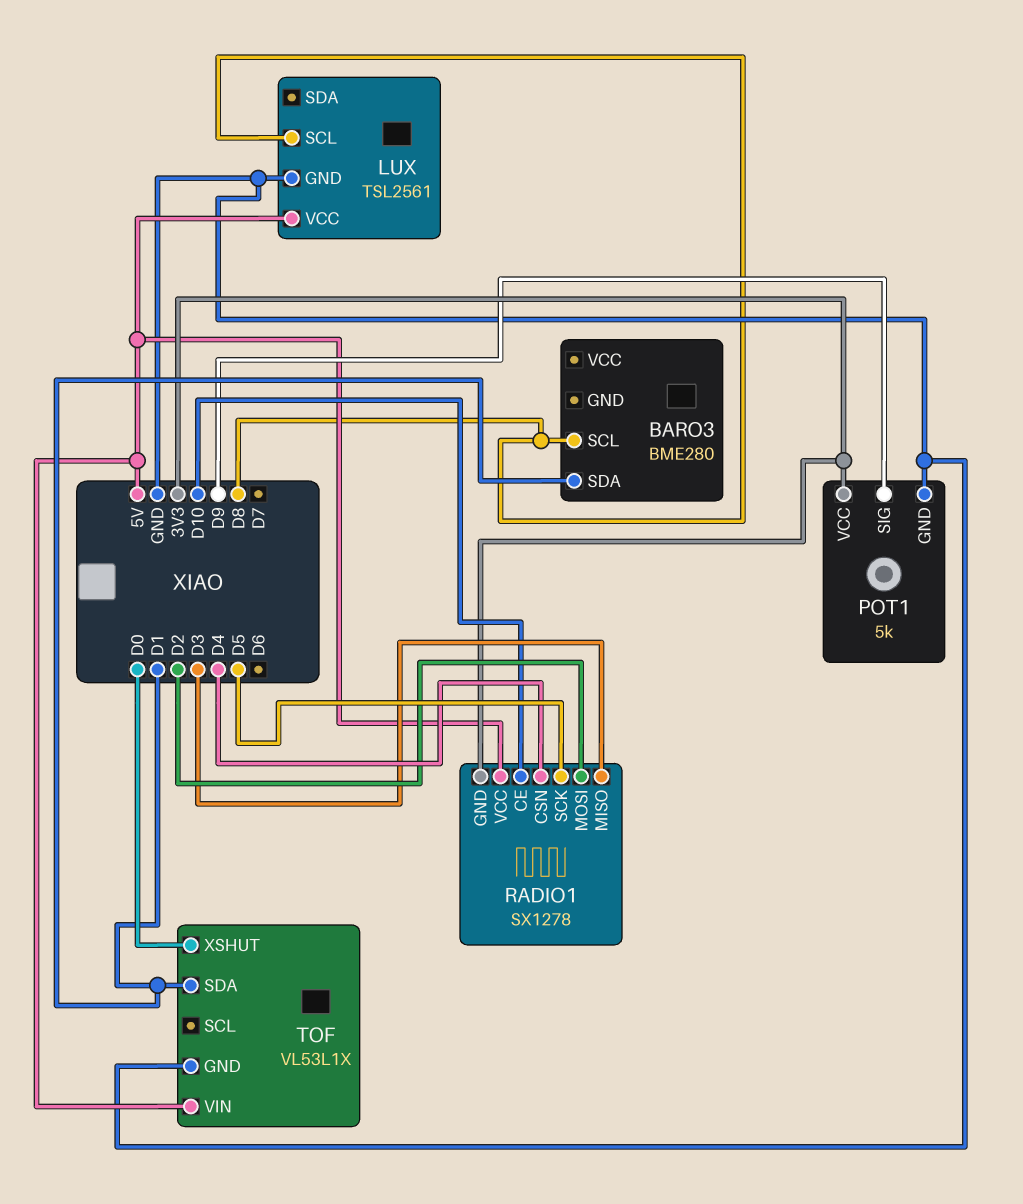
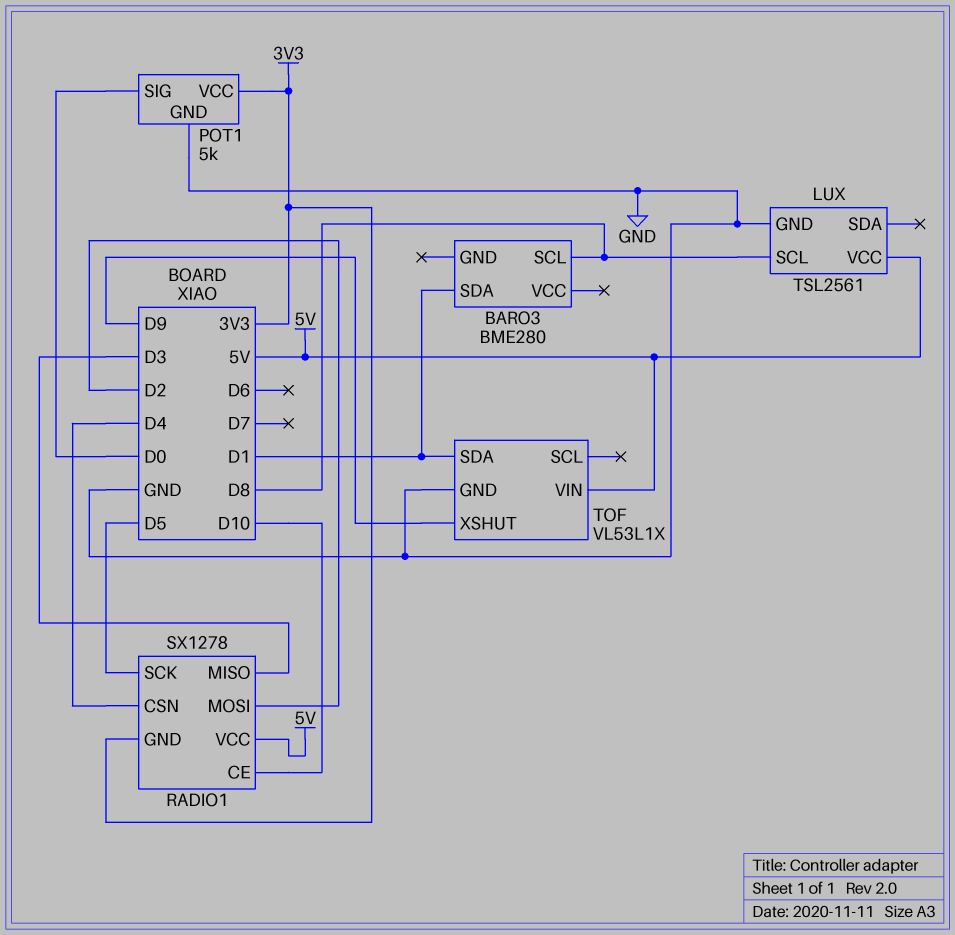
POT1 pin SIG: D9 -> D0
TOF pin XSHUT: D0 -> D9

